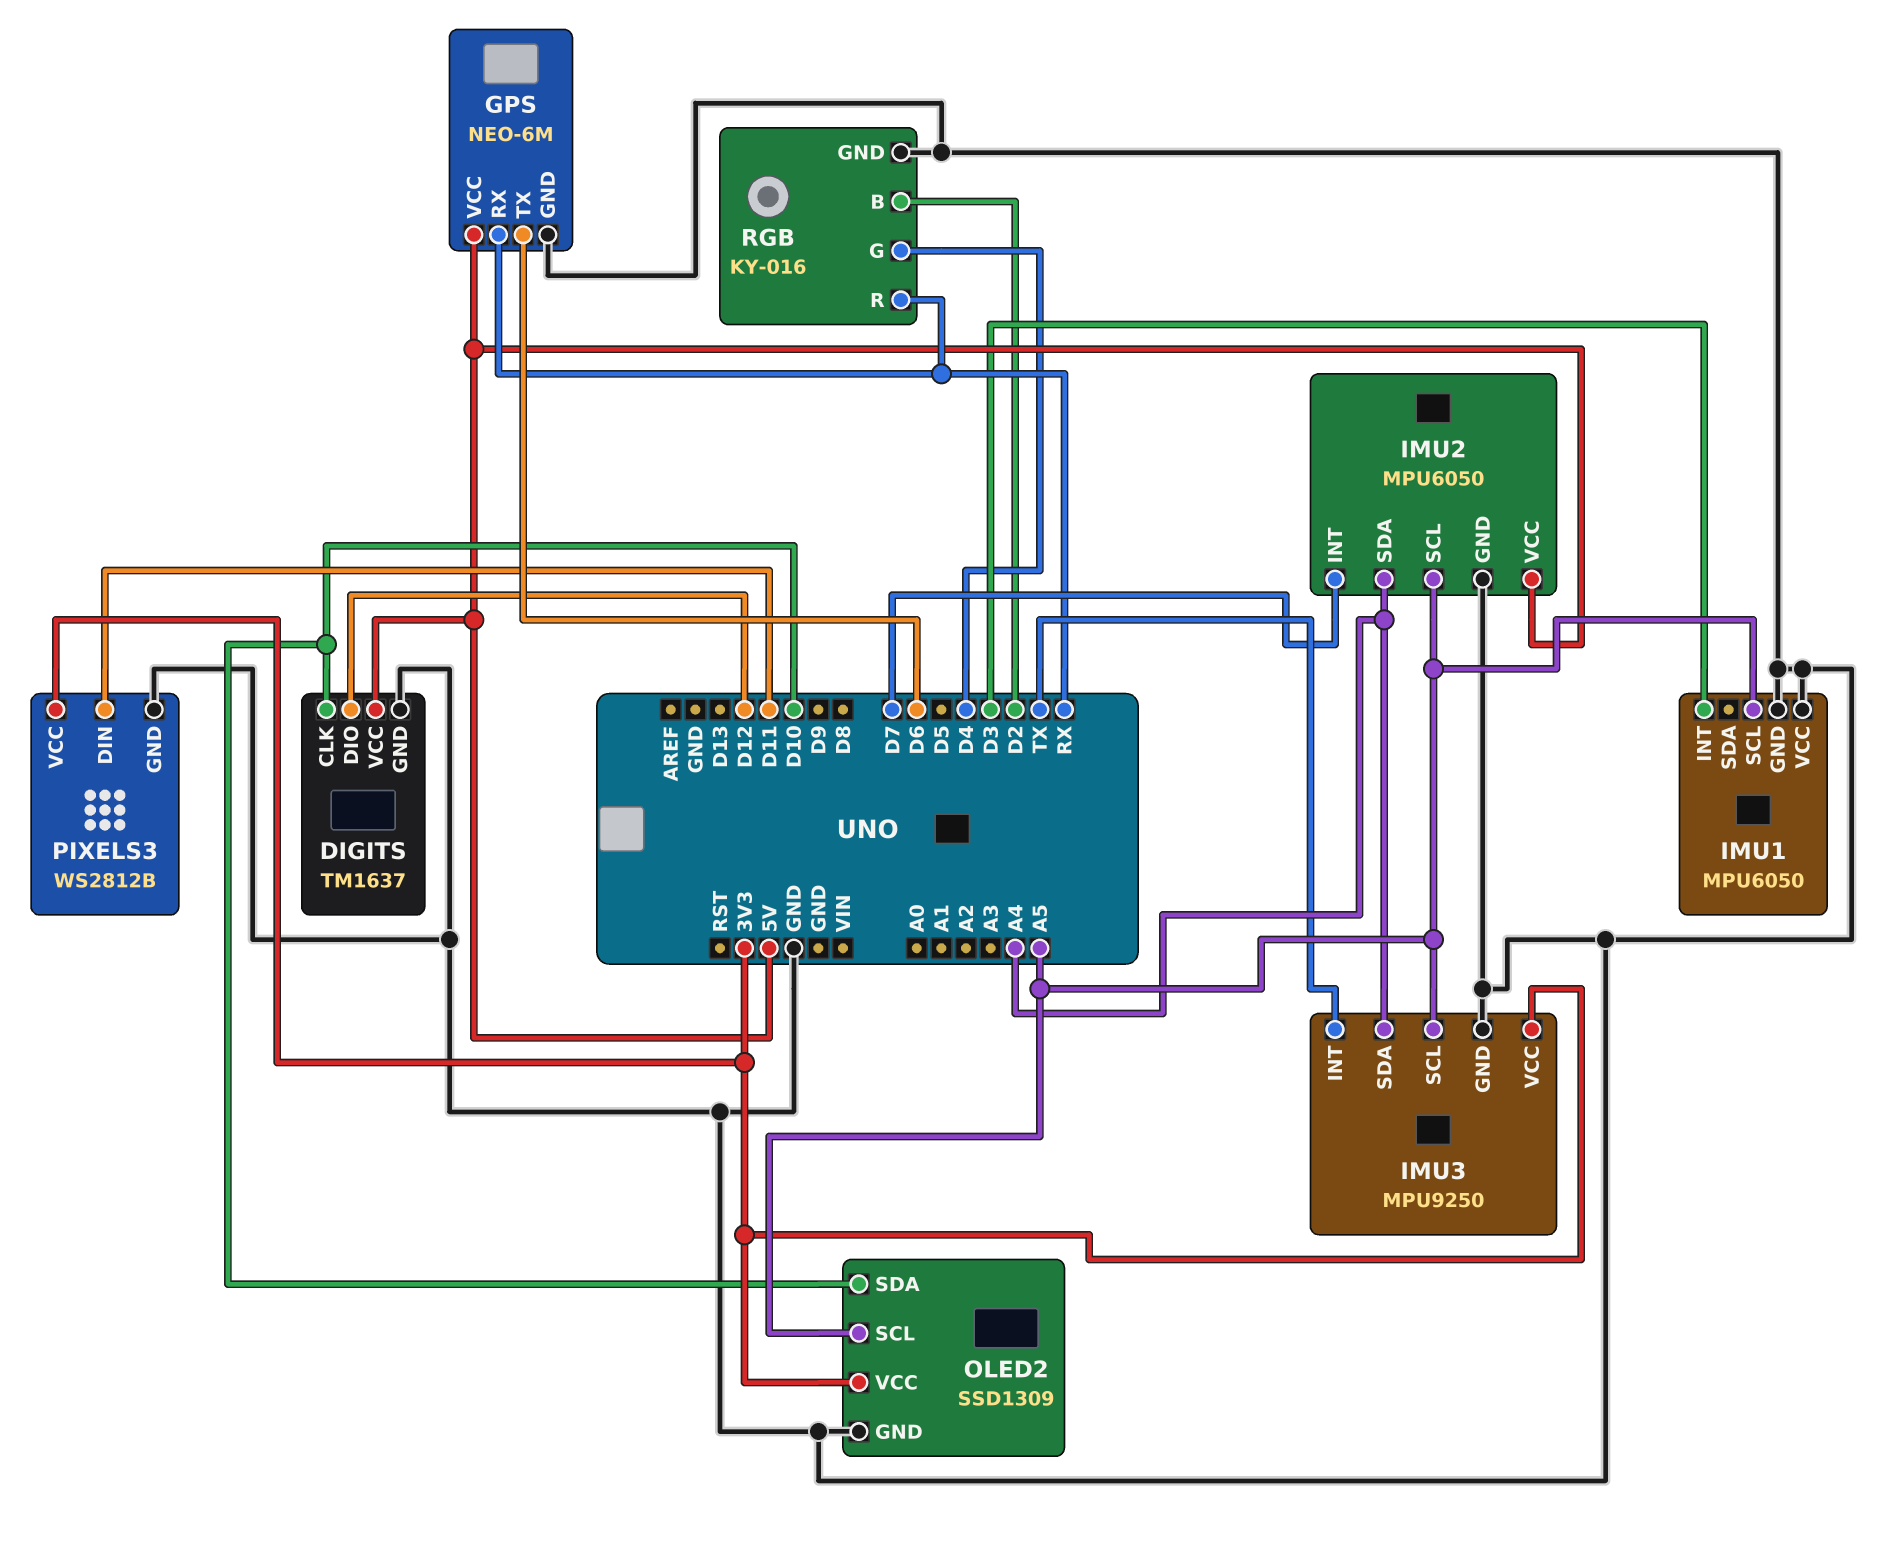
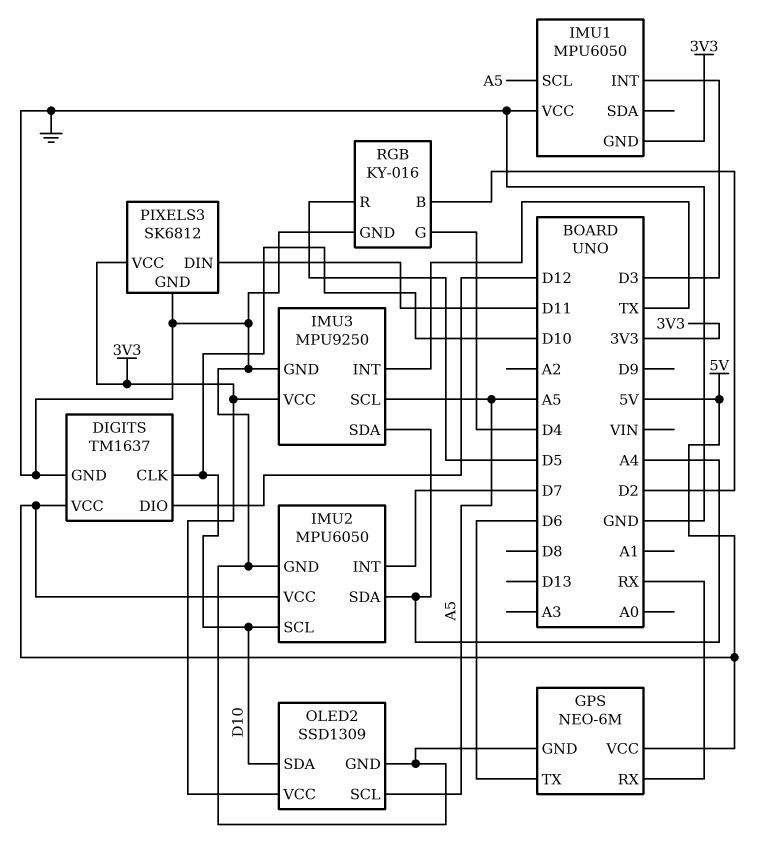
IMU1 pin GND: GND -> 3V3
IMU2 pin SCL: A5 -> D10
PIXELS3: WS2812B -> SK6812
RGB pin R: RX -> D5

